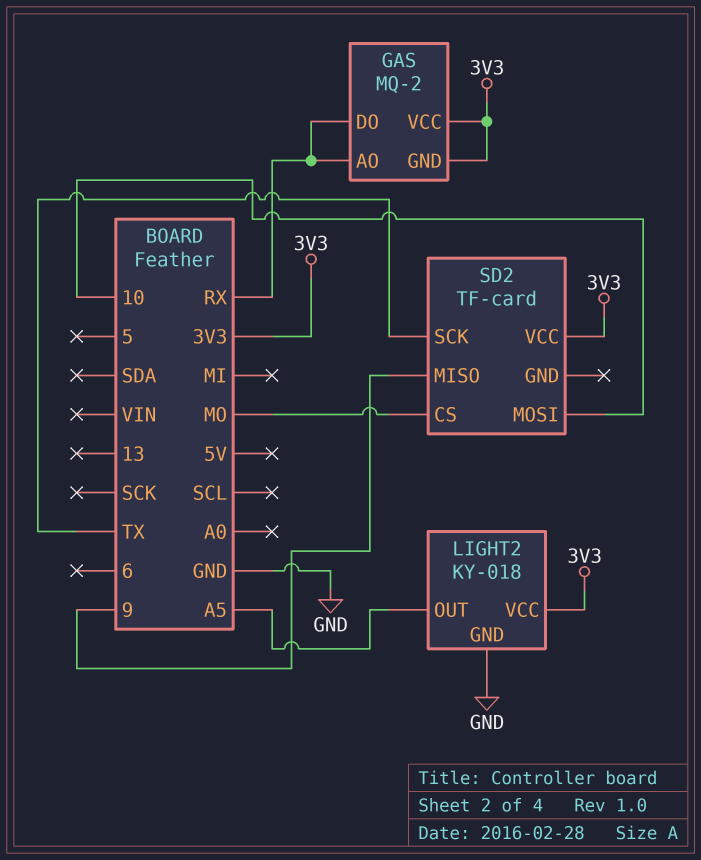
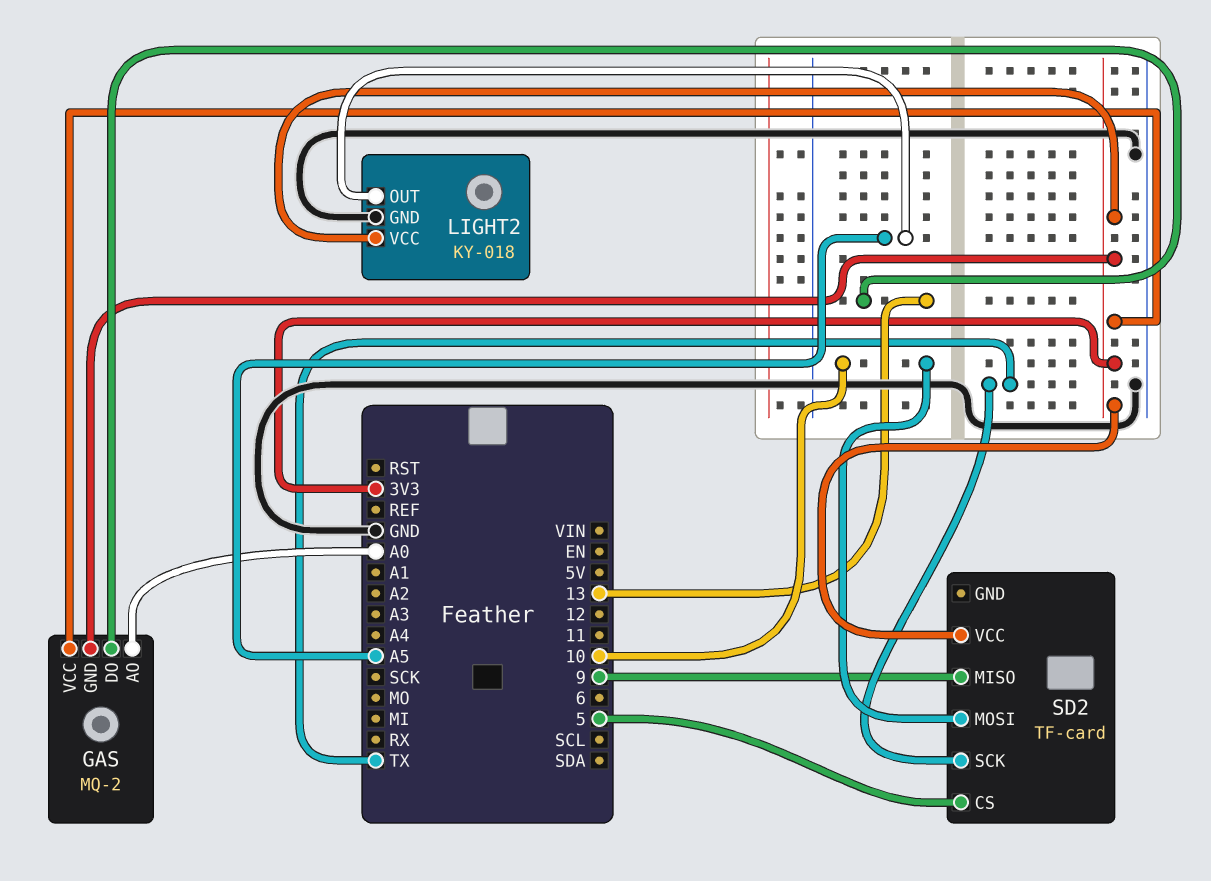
GAS pin AO: RX -> A0
GAS pin DO: RX -> 13
SD2 pin CS: MO -> 5

